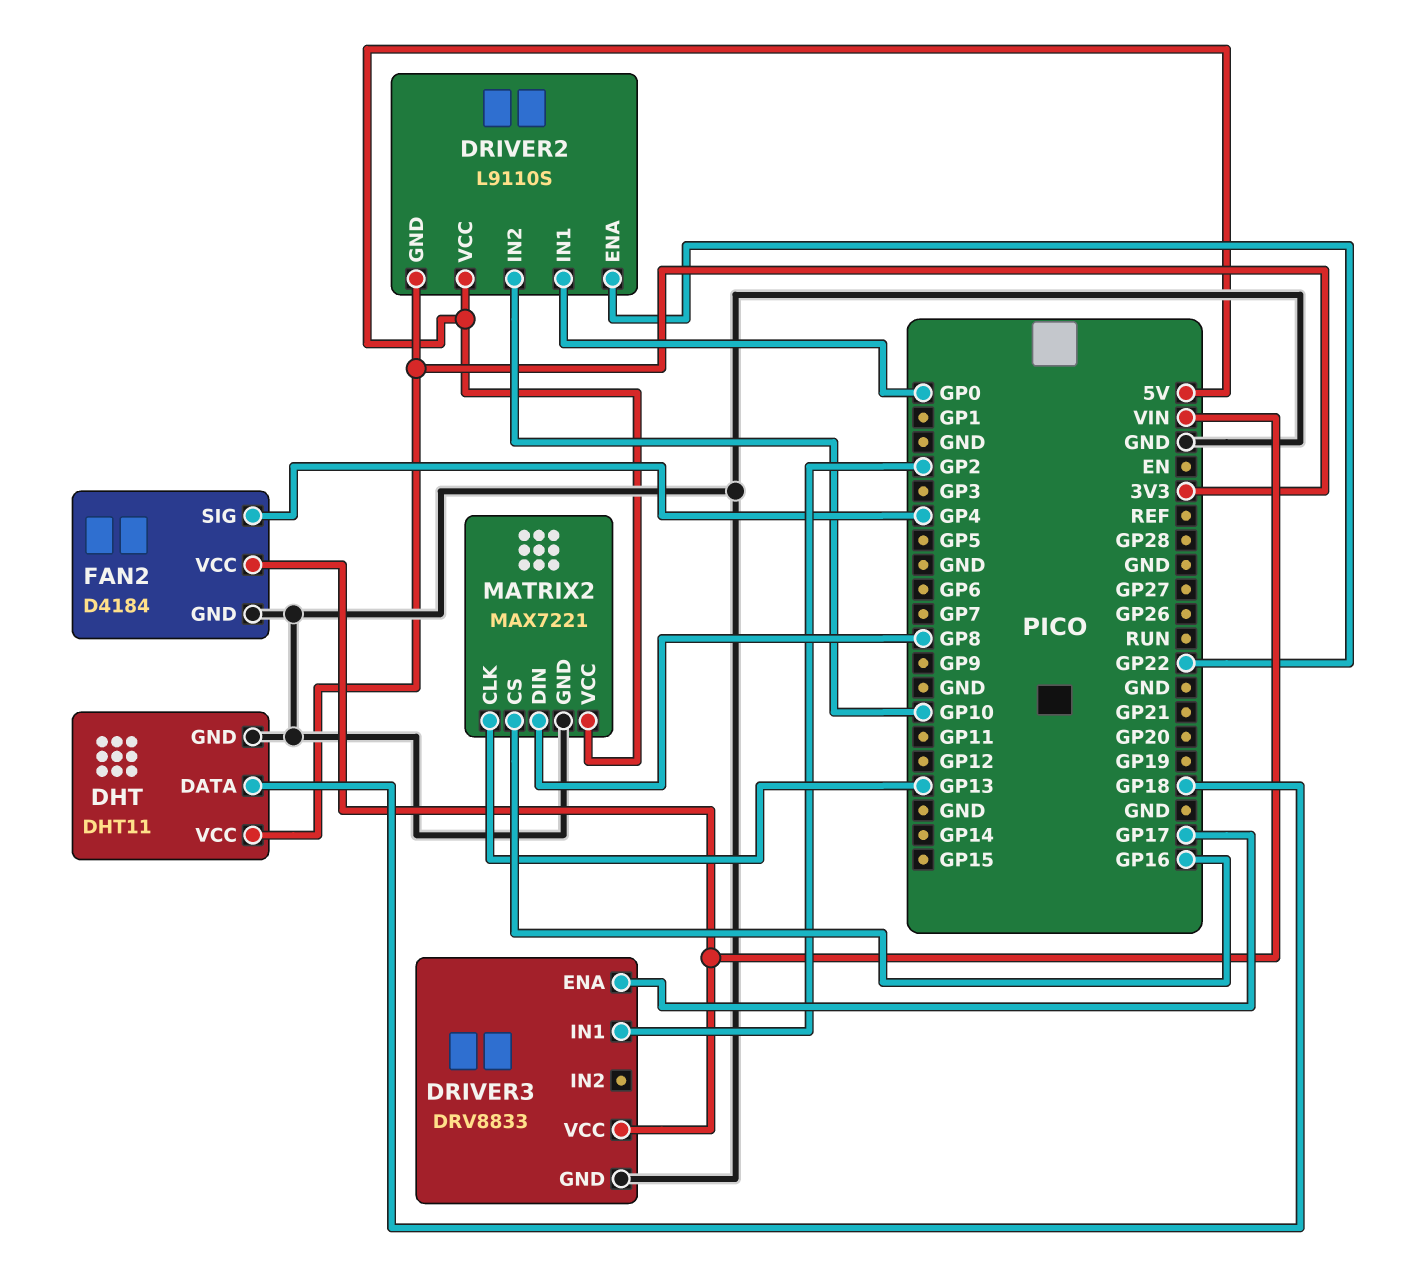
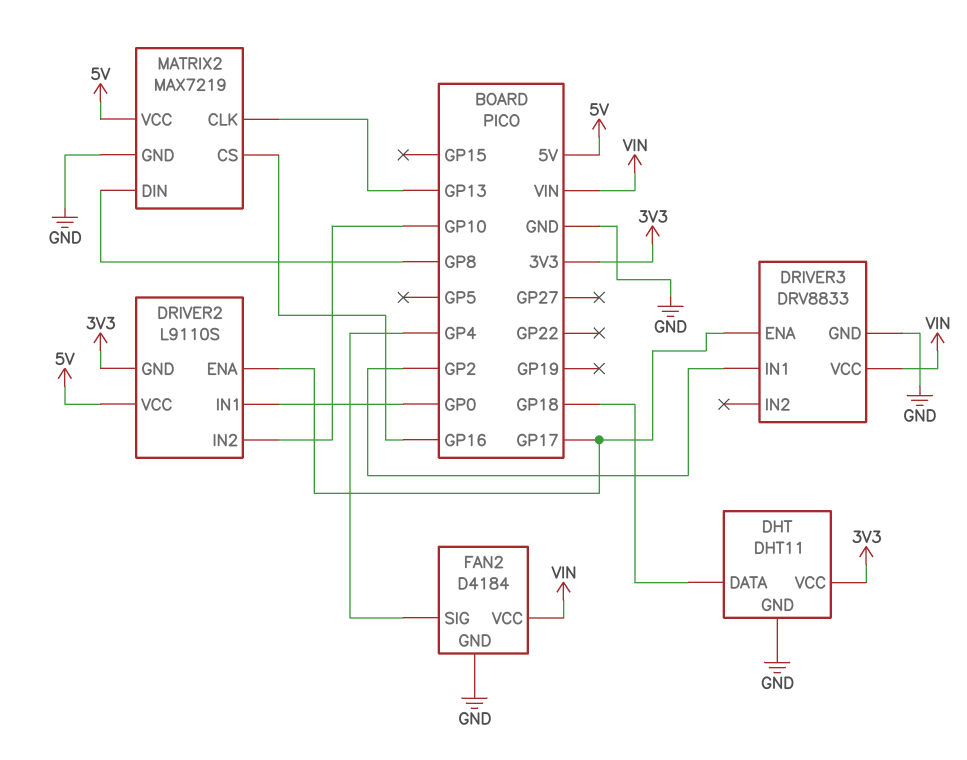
DRIVER2 pin ENA: GP22 -> GP17
MATRIX2: MAX7221 -> MAX7219

